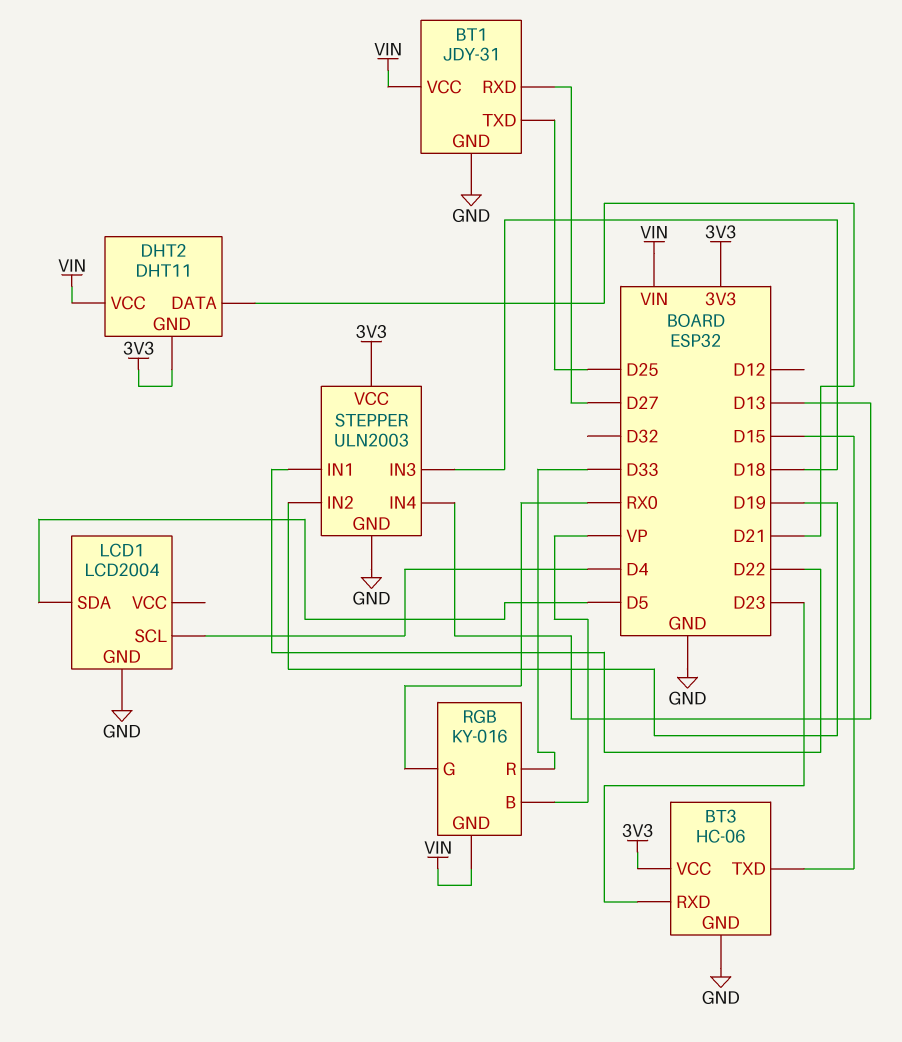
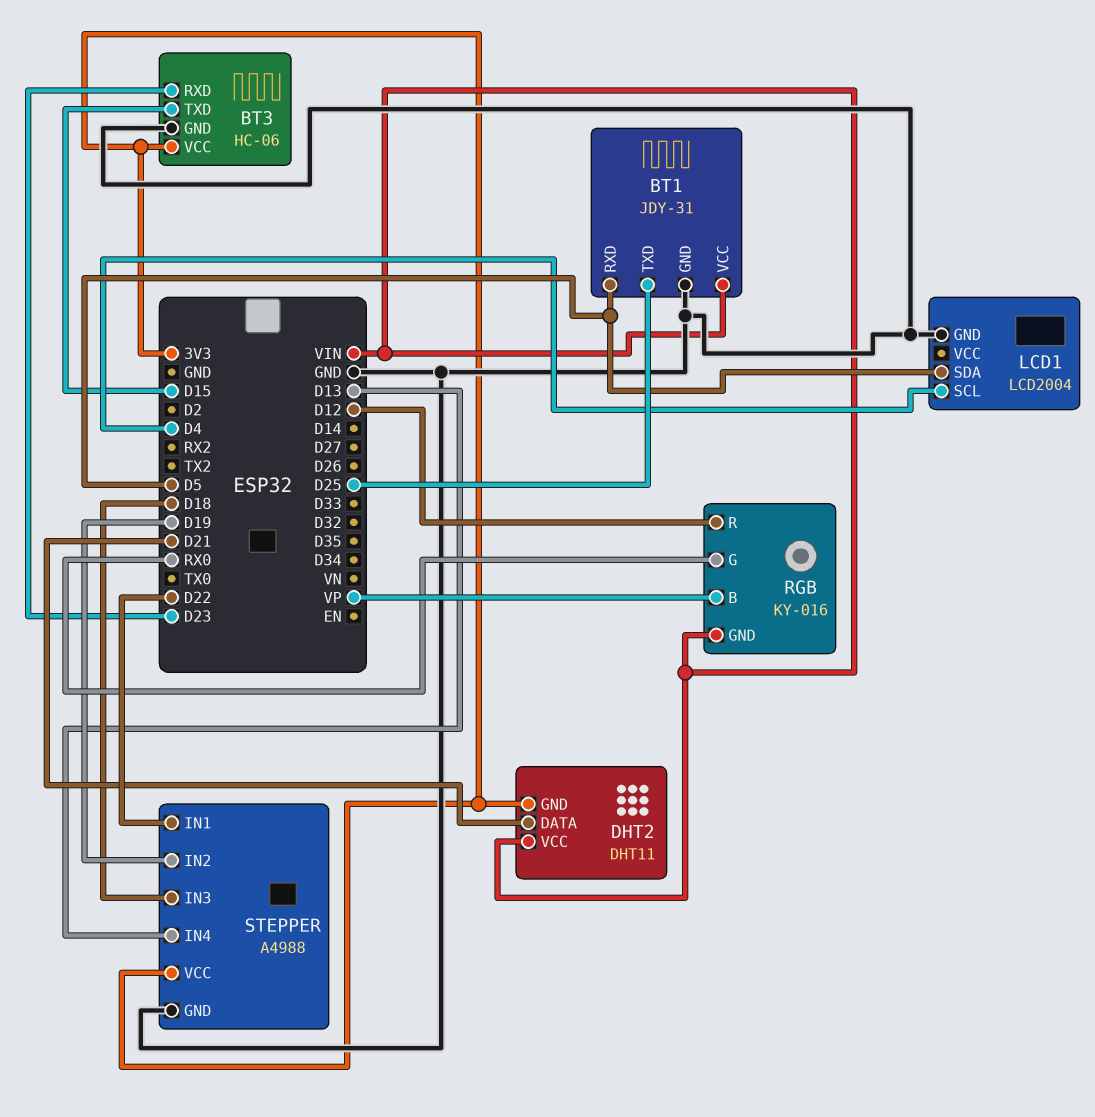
BT1 pin RXD: D27 -> D5
RGB pin R: D33 -> D12
STEPPER: ULN2003 -> A4988

